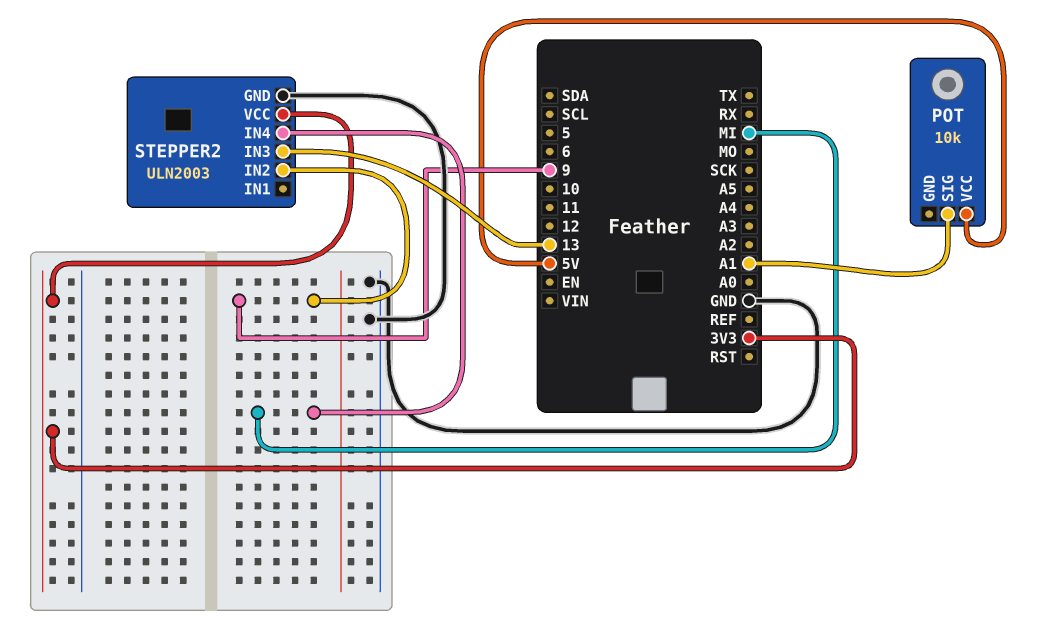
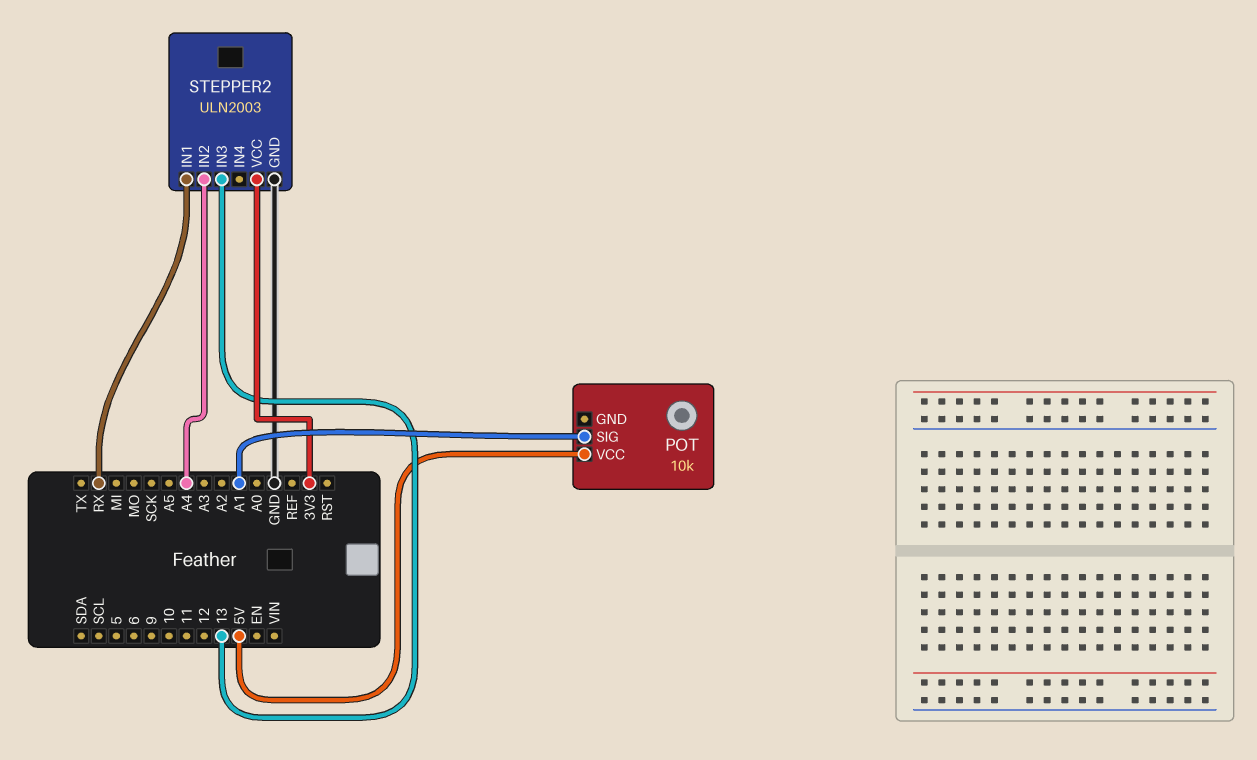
STEPPER2 pin IN1: none -> RX
STEPPER2 pin IN2: 9 -> A4
STEPPER2 pin IN4: MI -> none

